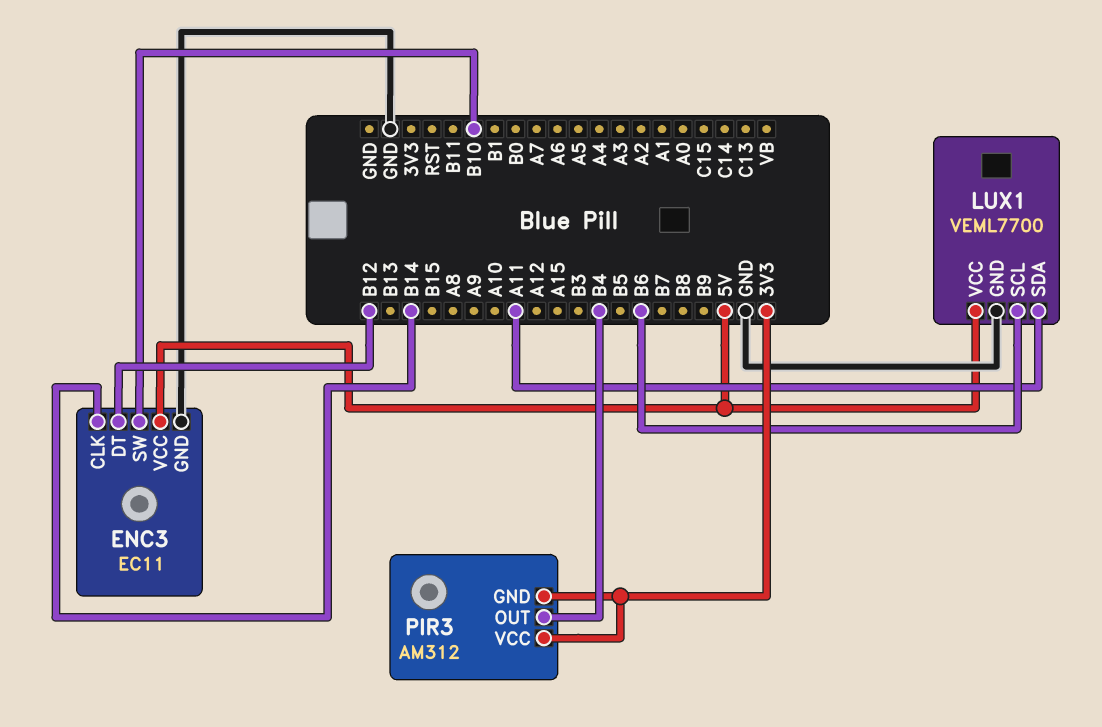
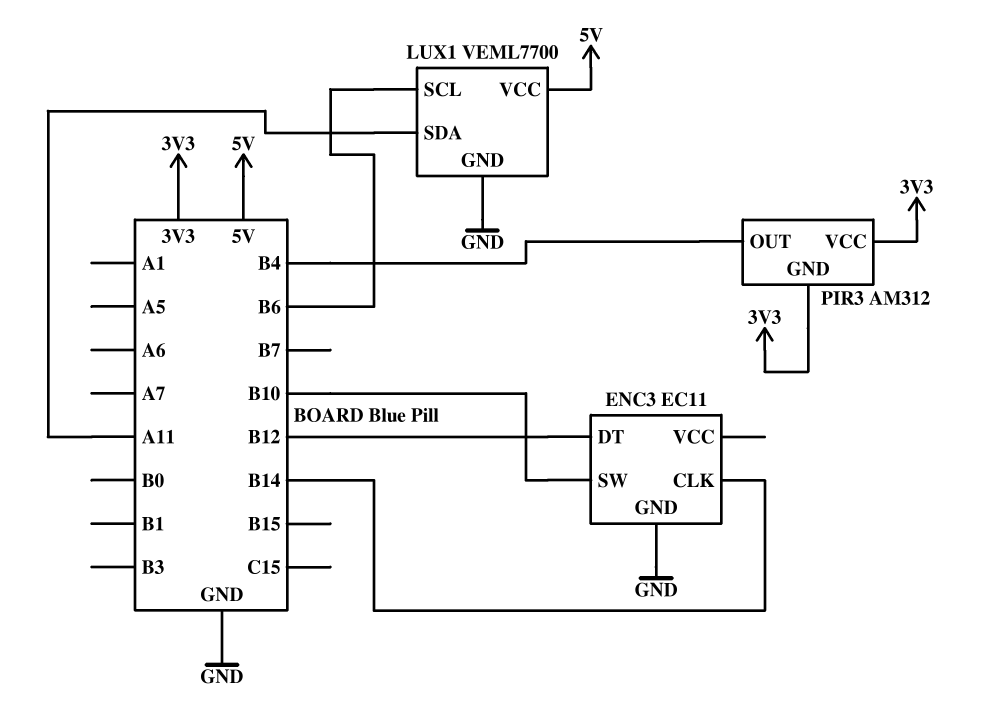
ENC3 pin VCC: 5V -> none

